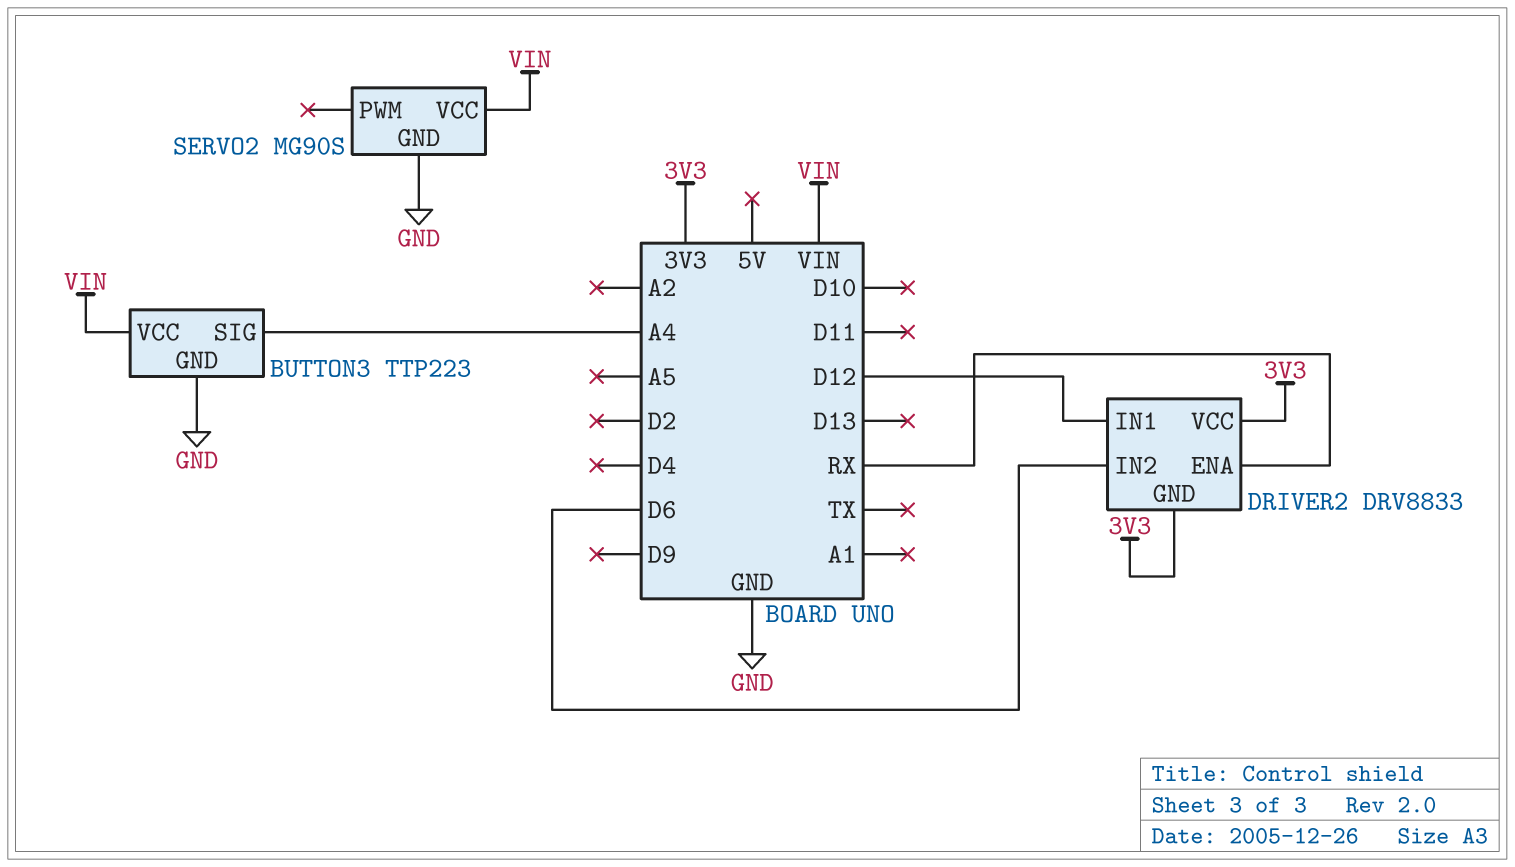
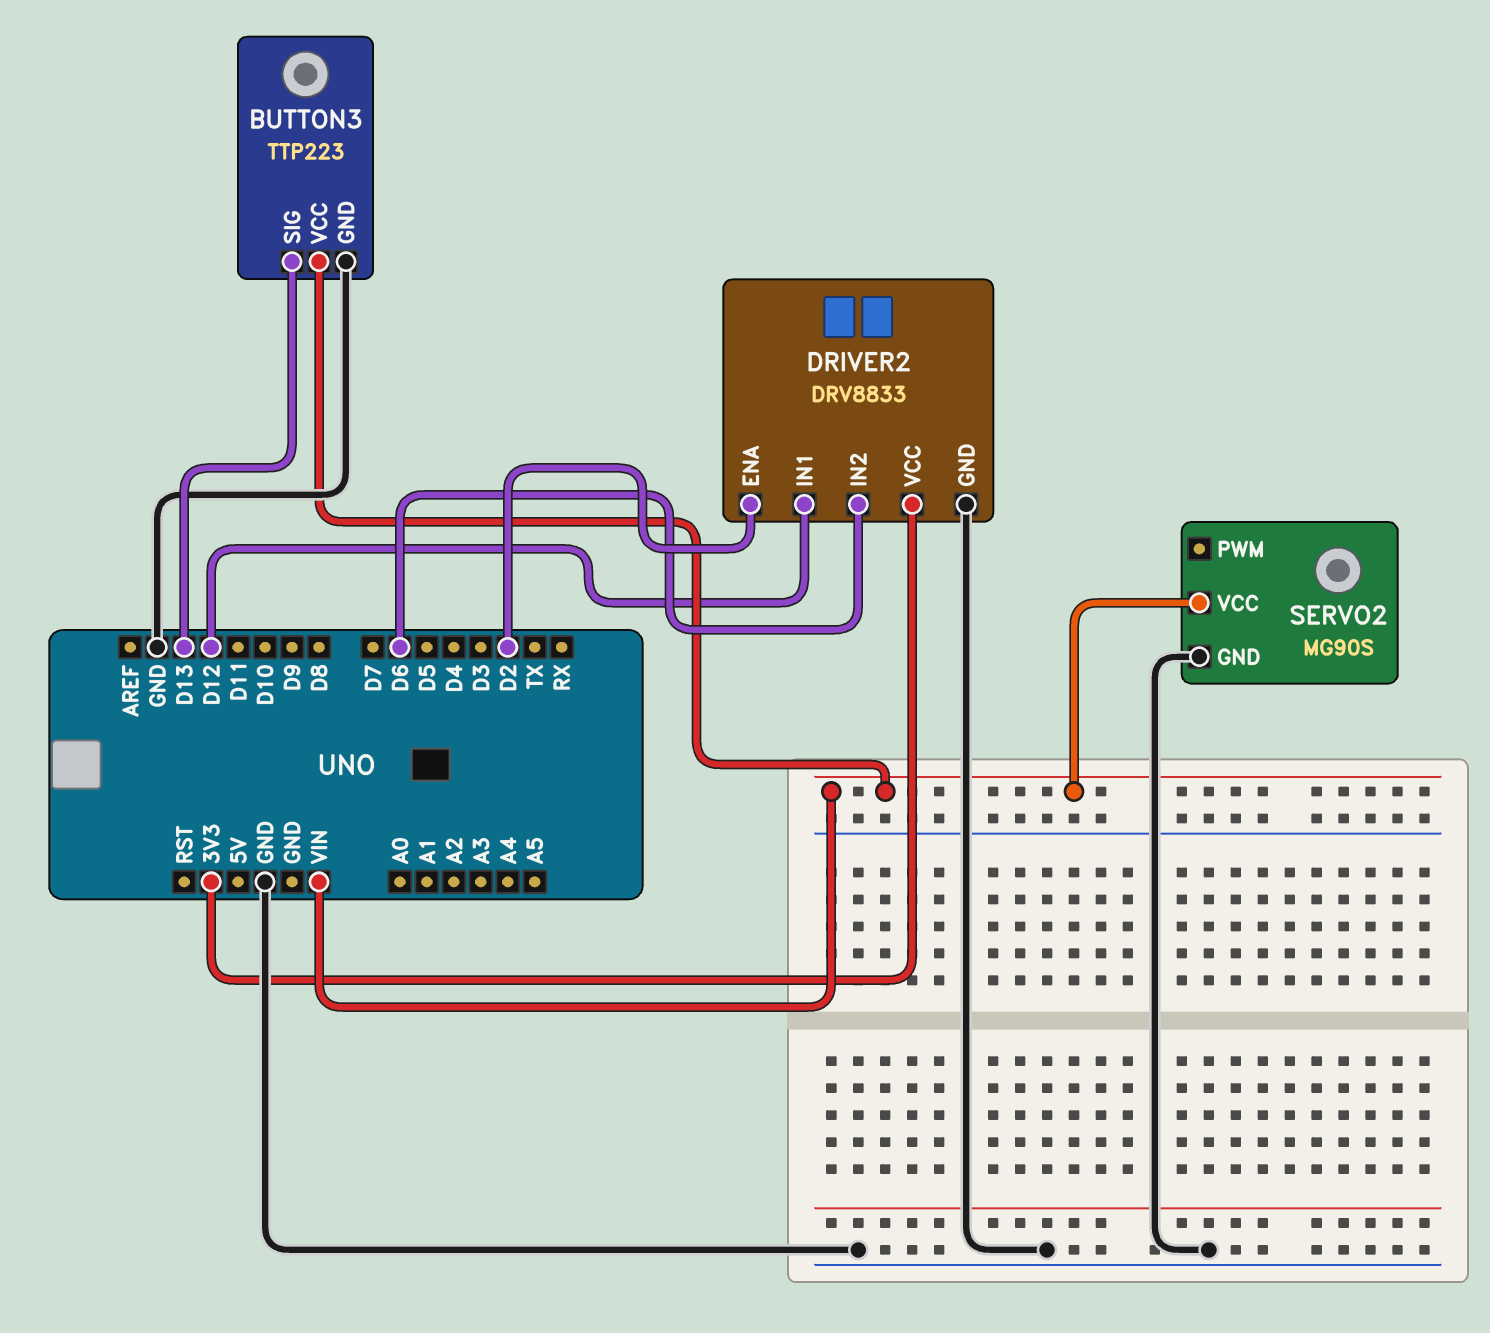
BUTTON3 pin SIG: A4 -> D13
DRIVER2 pin ENA: RX -> D2
DRIVER2 pin GND: 3V3 -> GND

